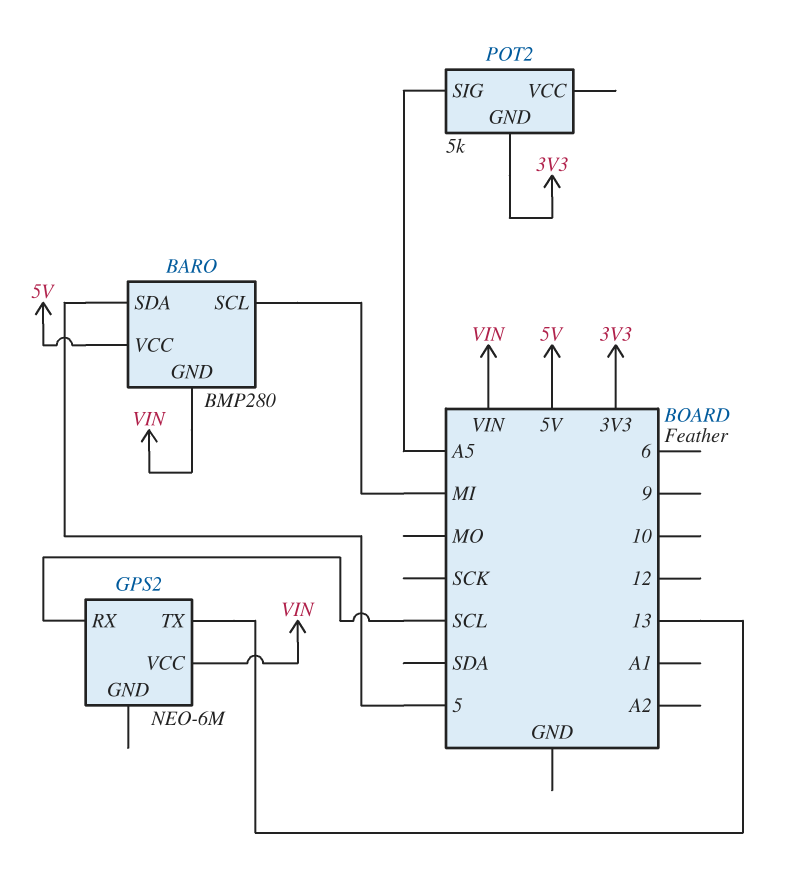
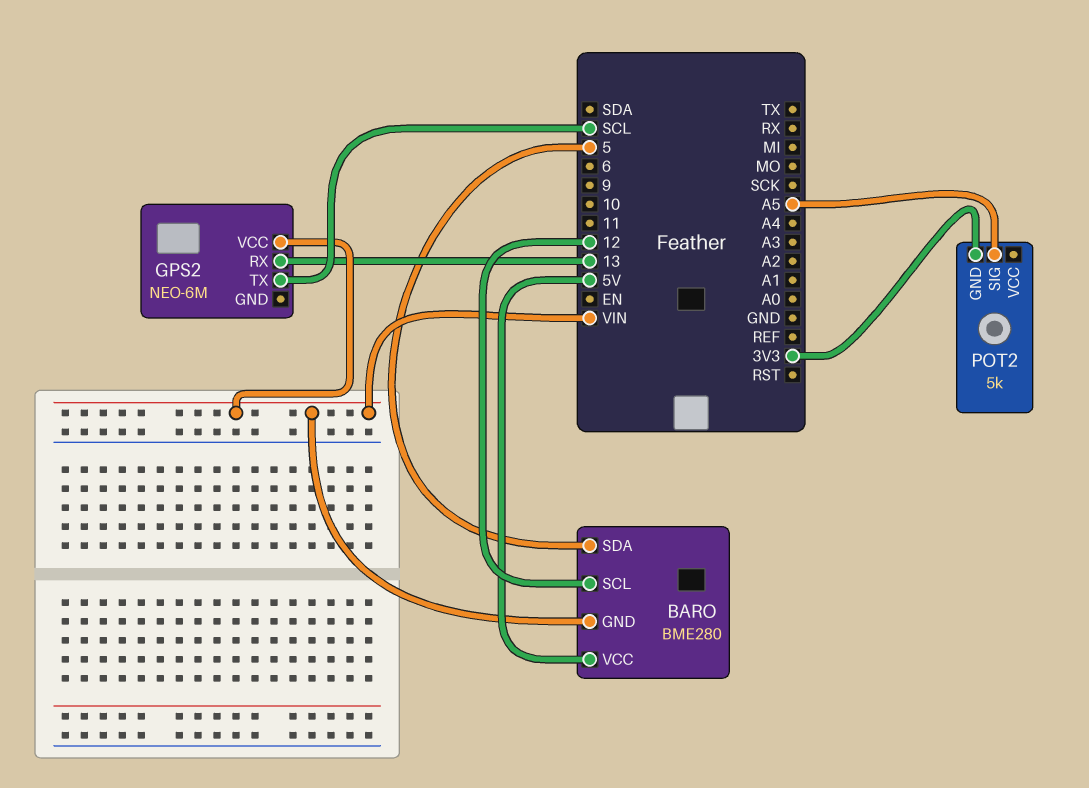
BARO: BMP280 -> BME280
BARO pin SCL: MI -> 12
GPS2 pin RX: SCL -> 13
GPS2 pin TX: 13 -> SCL

